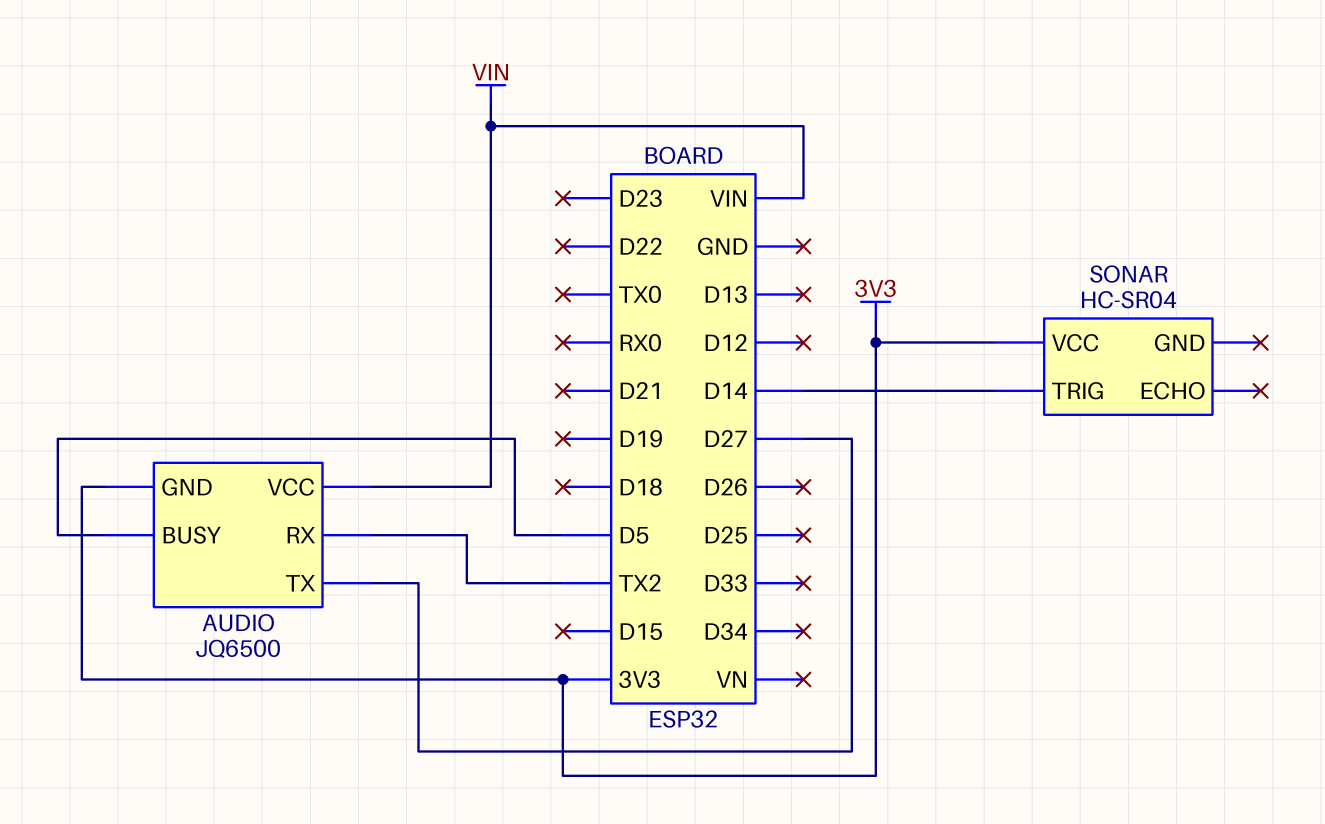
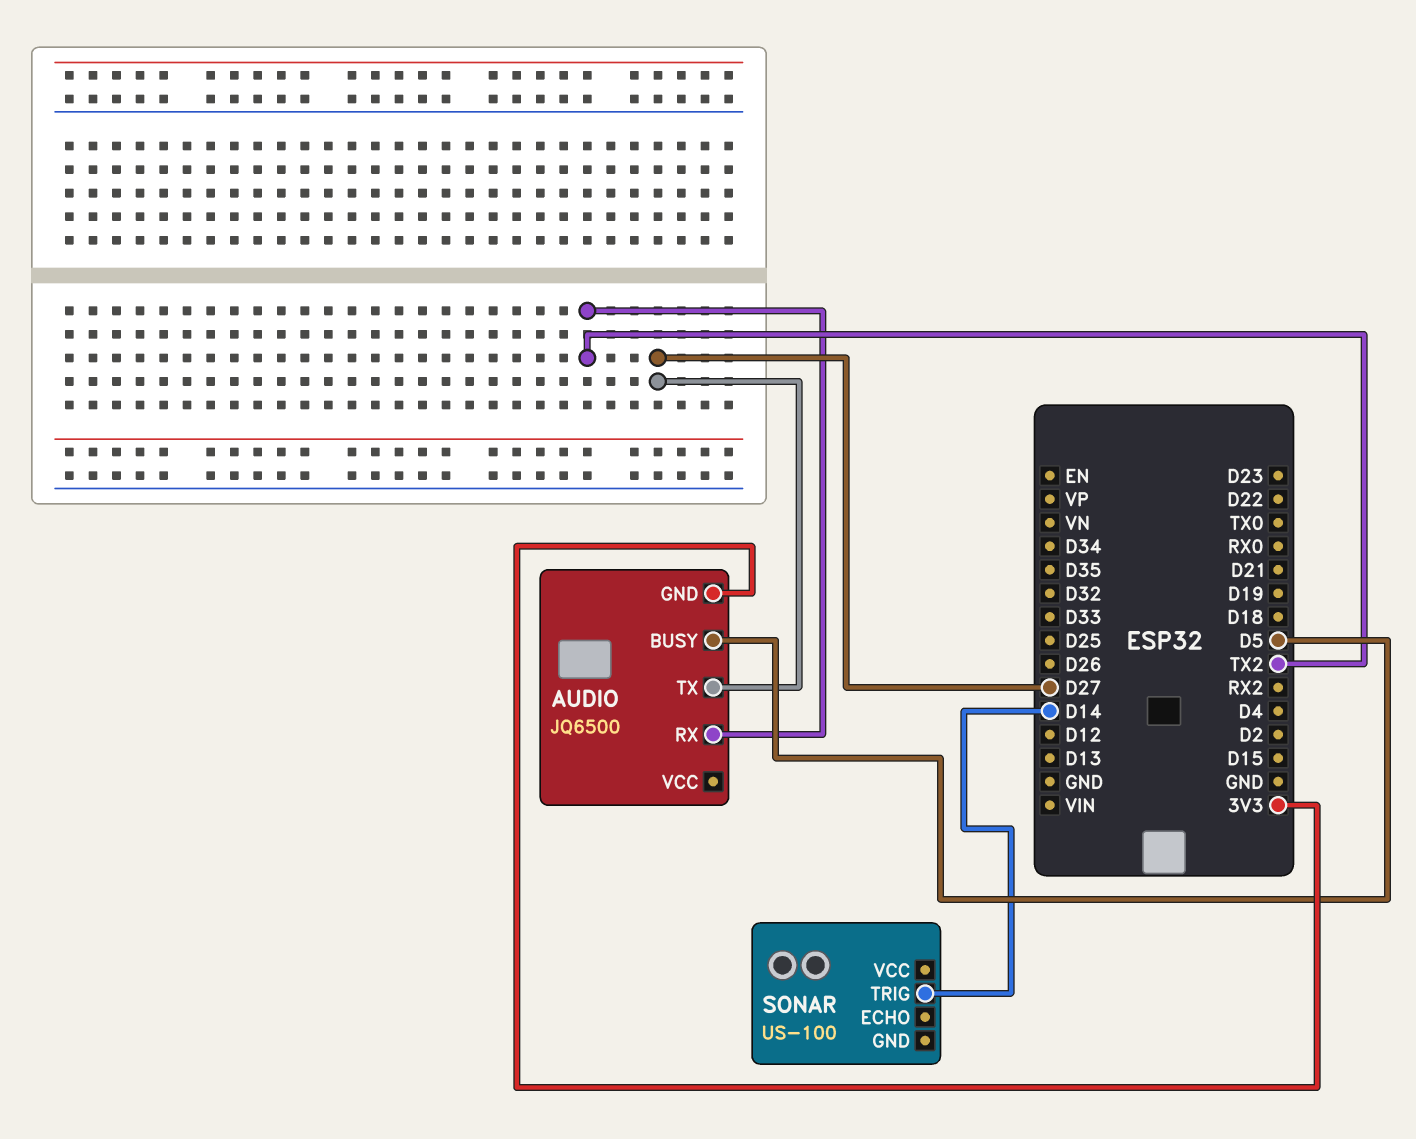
AUDIO pin VCC: VIN -> none
SONAR: HC-SR04 -> US-100
SONAR pin VCC: 3V3 -> none

